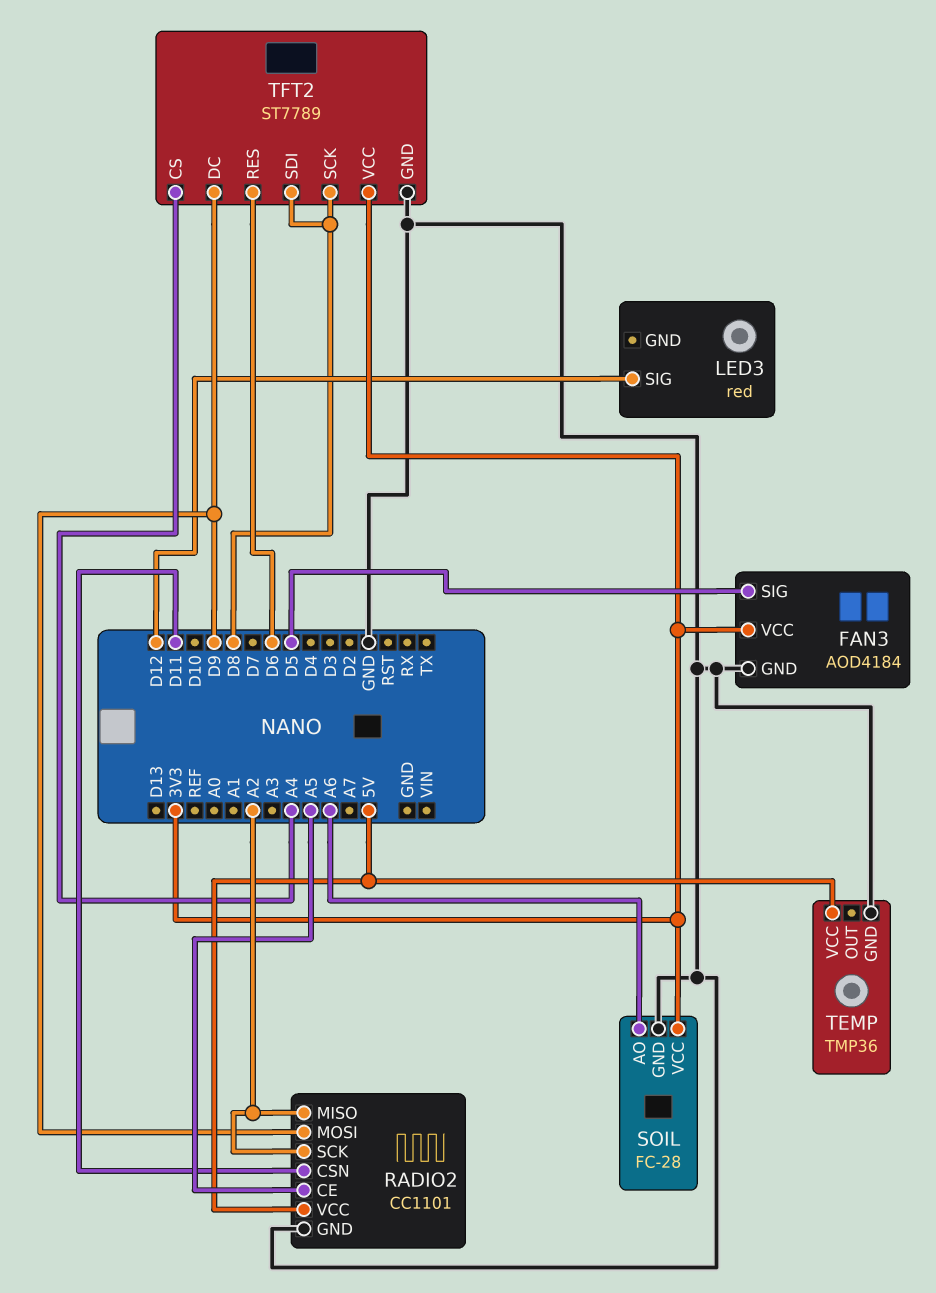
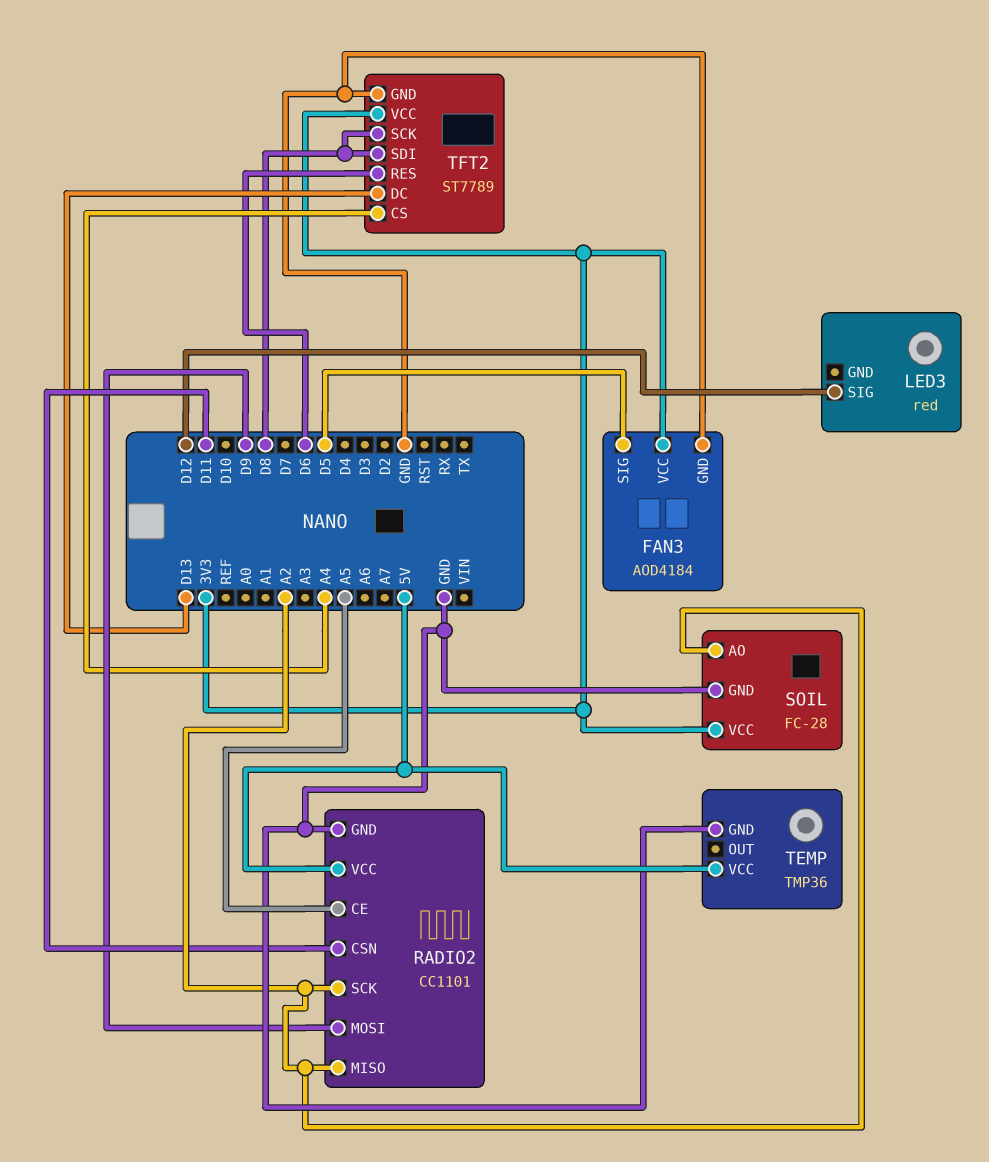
SOIL pin AO: A6 -> A2
TFT2 pin DC: D9 -> D13

